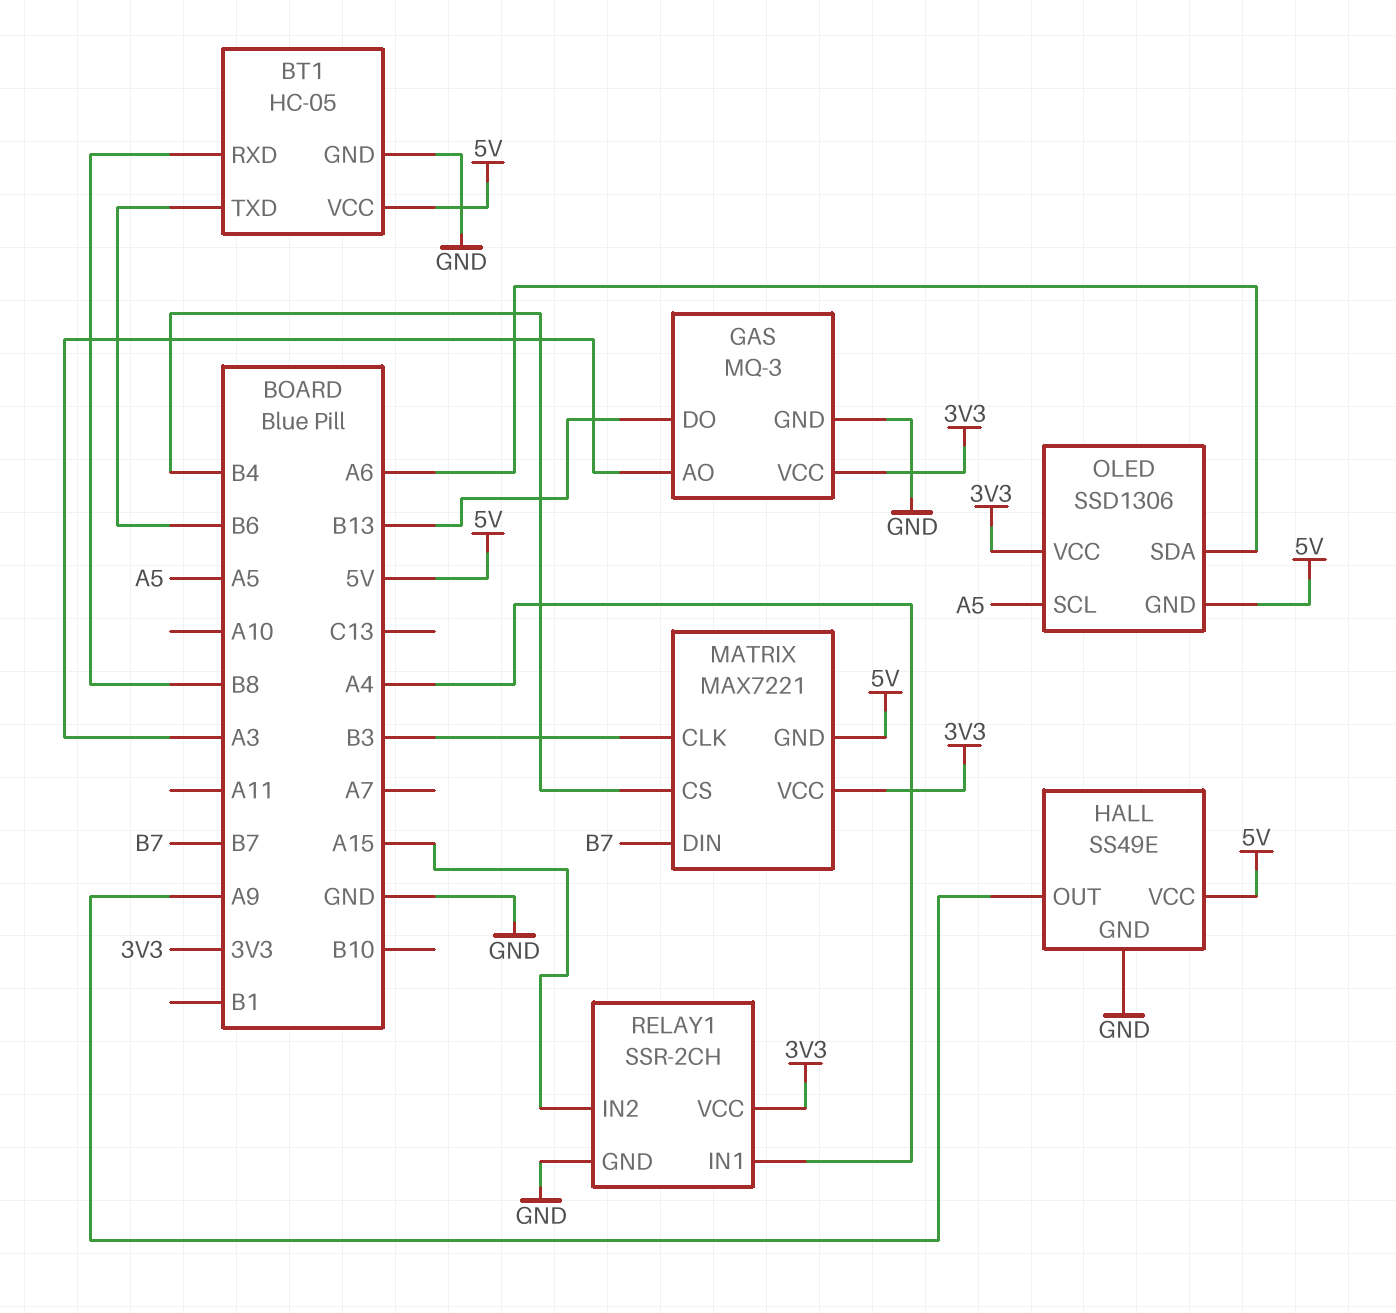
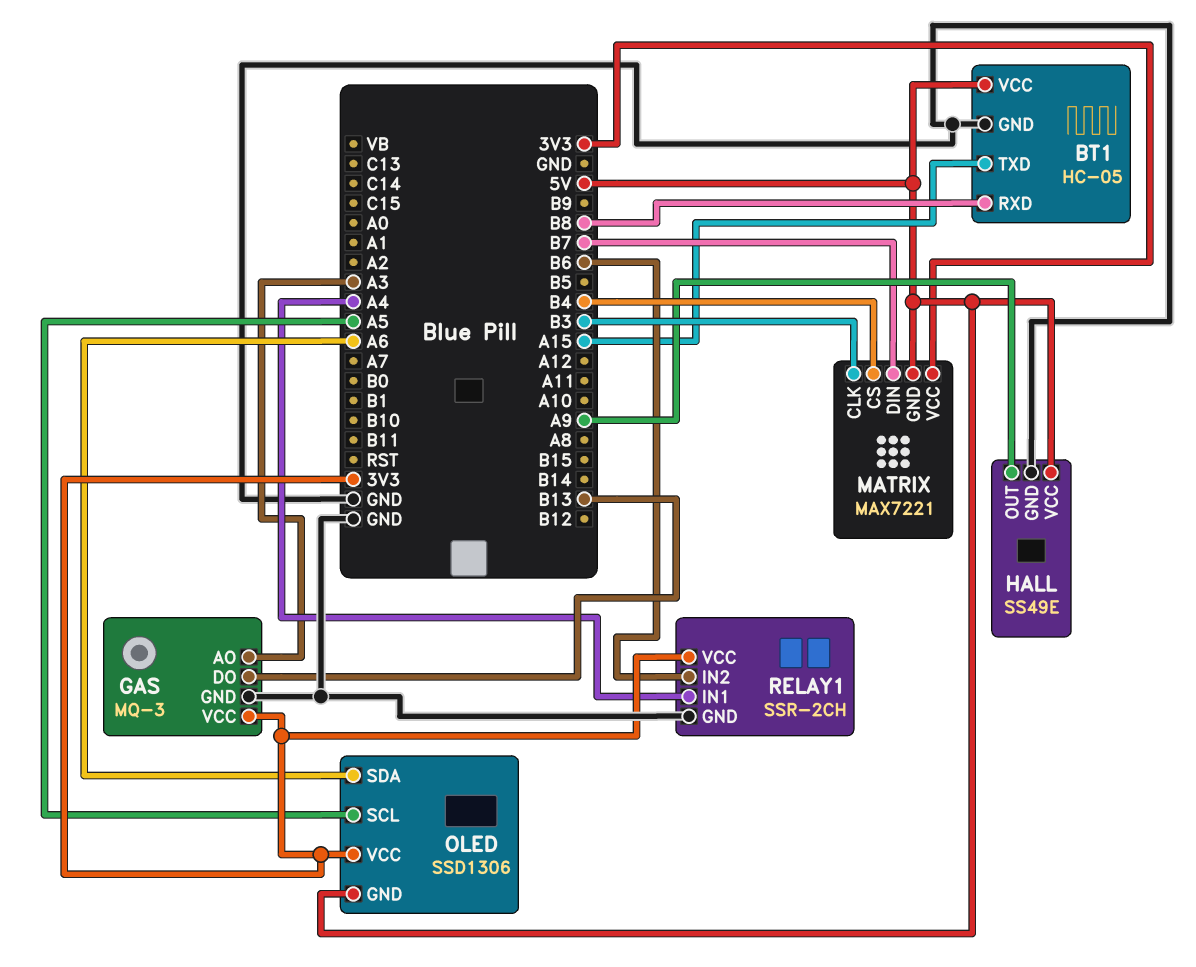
BT1 pin TXD: B6 -> A15
RELAY1 pin IN2: A15 -> B6

